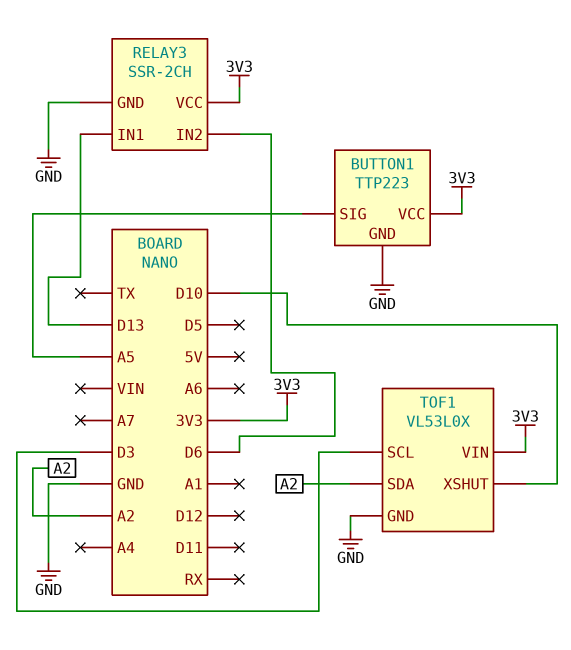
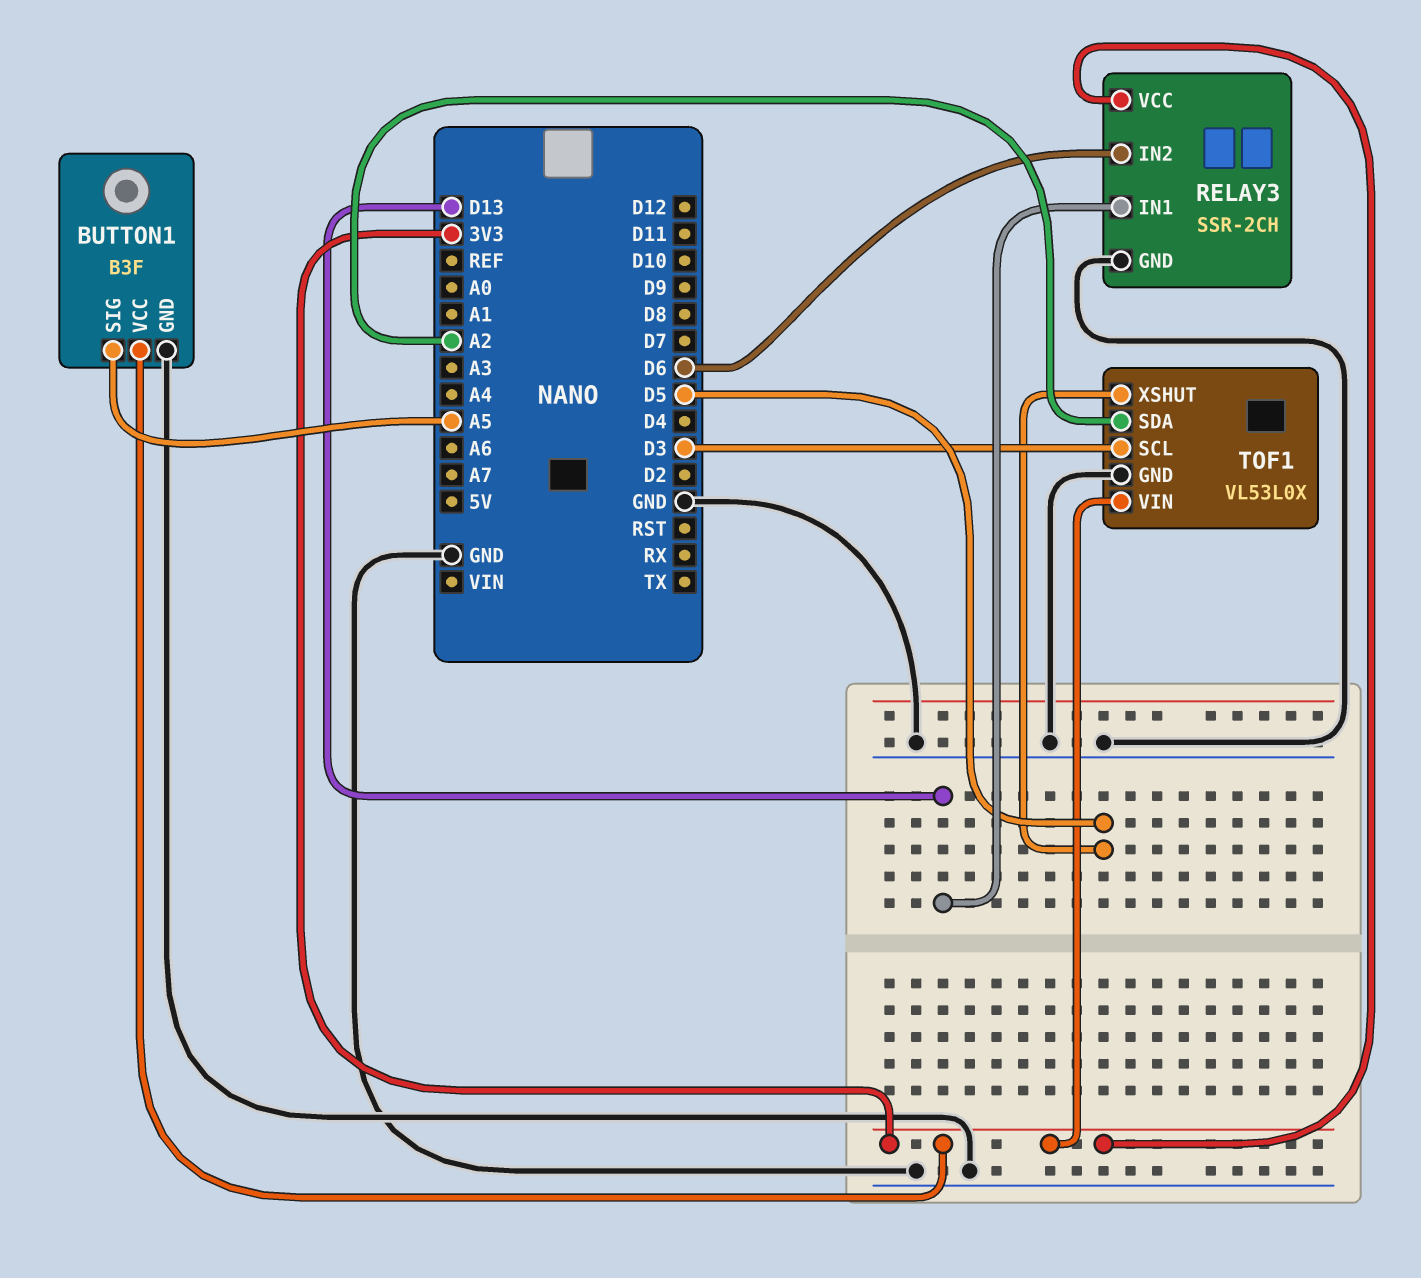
BUTTON1: TTP223 -> B3F
TOF1 pin XSHUT: D10 -> D5

